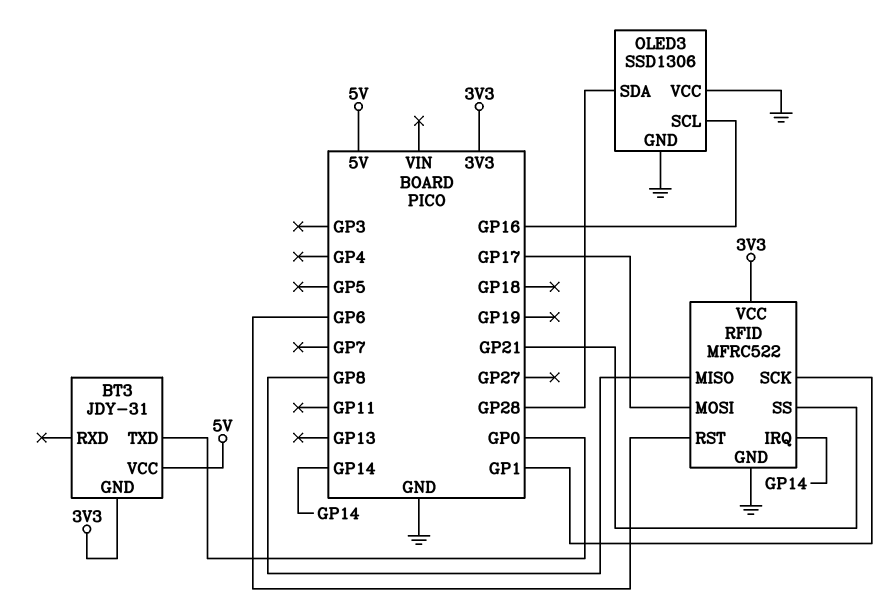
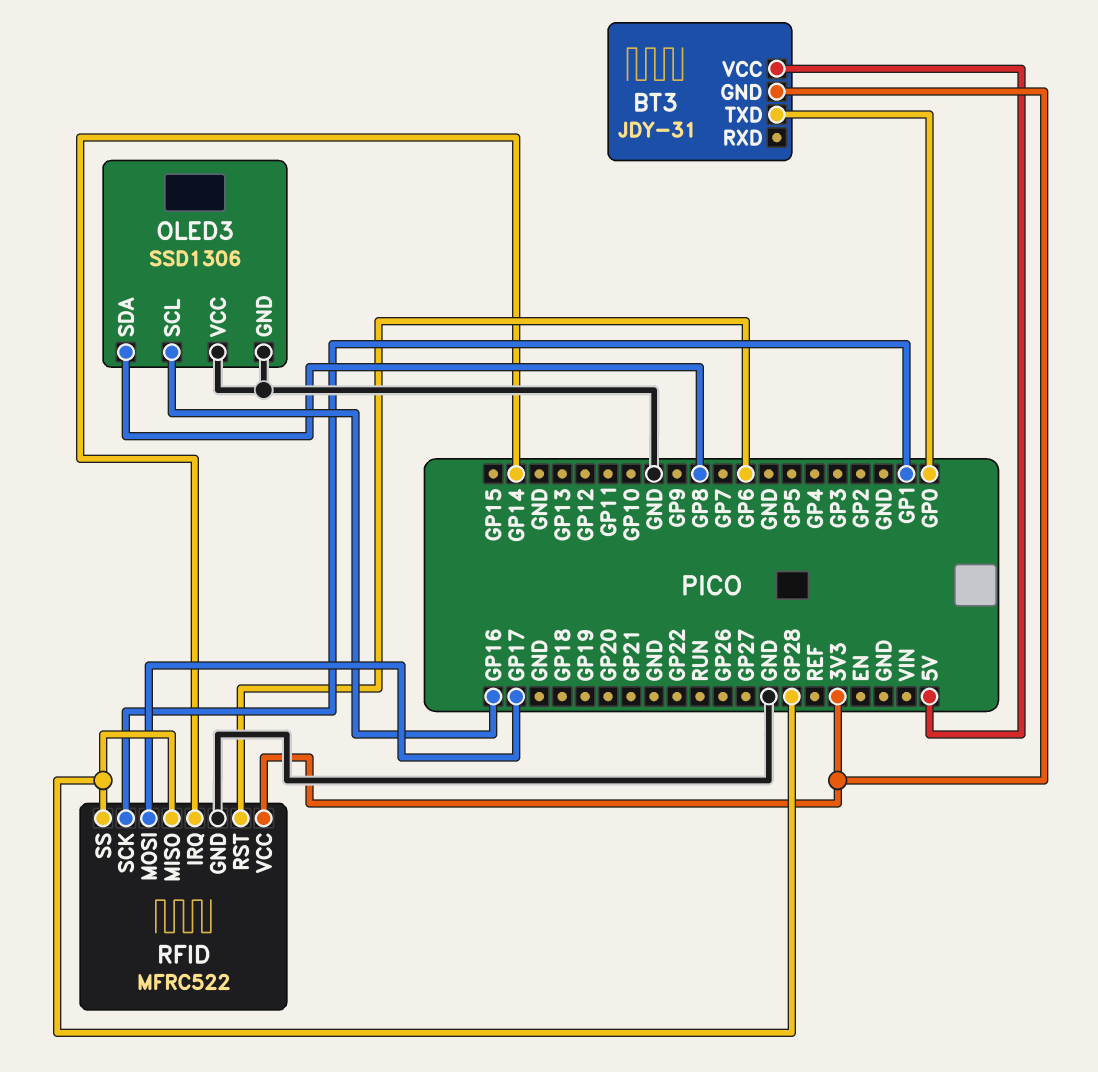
OLED3 pin SDA: GP28 -> GP8
RFID pin MISO: GP8 -> GP28
RFID pin SS: GP21 -> GP28

